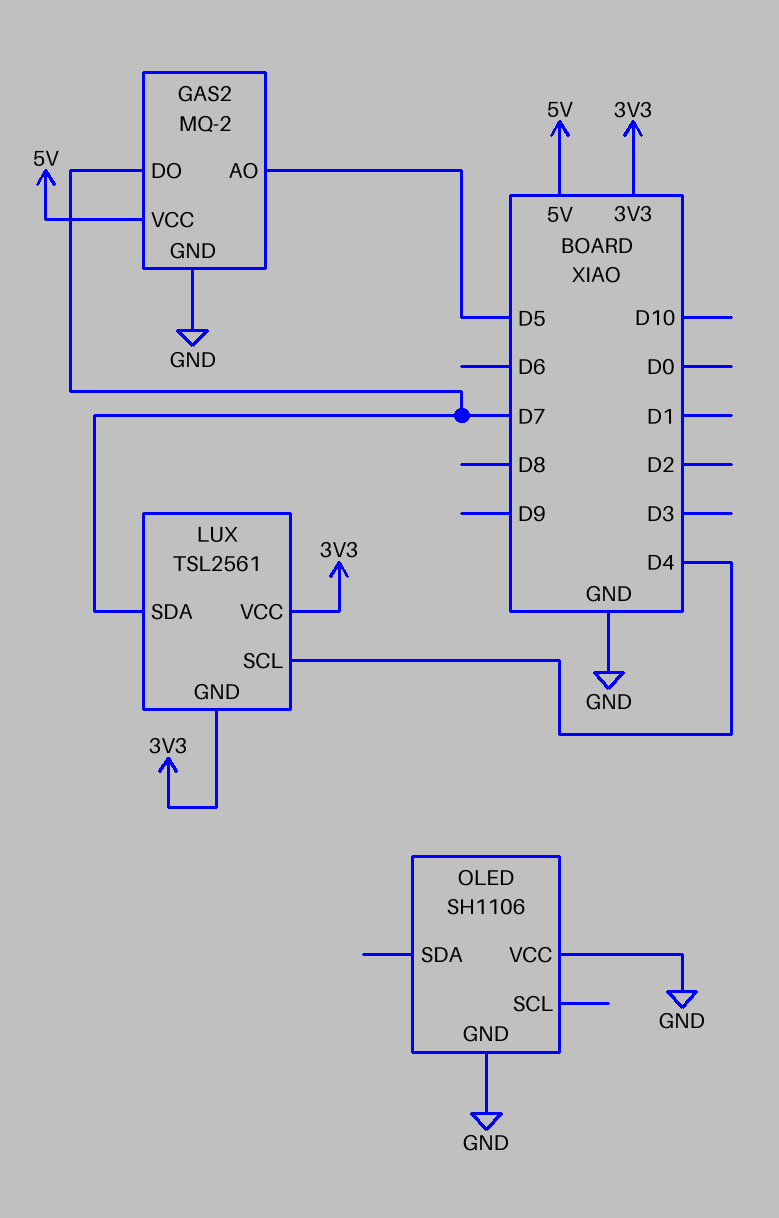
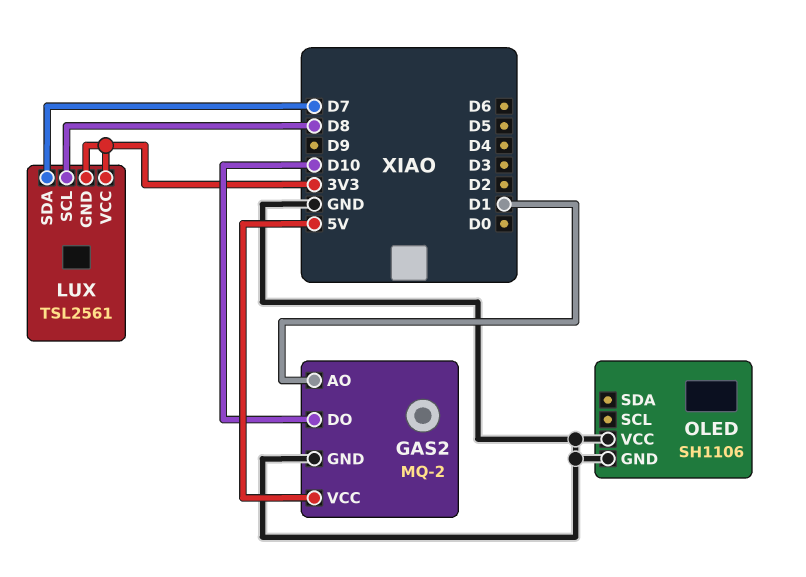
GAS2 pin AO: D5 -> D1
GAS2 pin DO: D7 -> D10
LUX pin SCL: D4 -> D8

